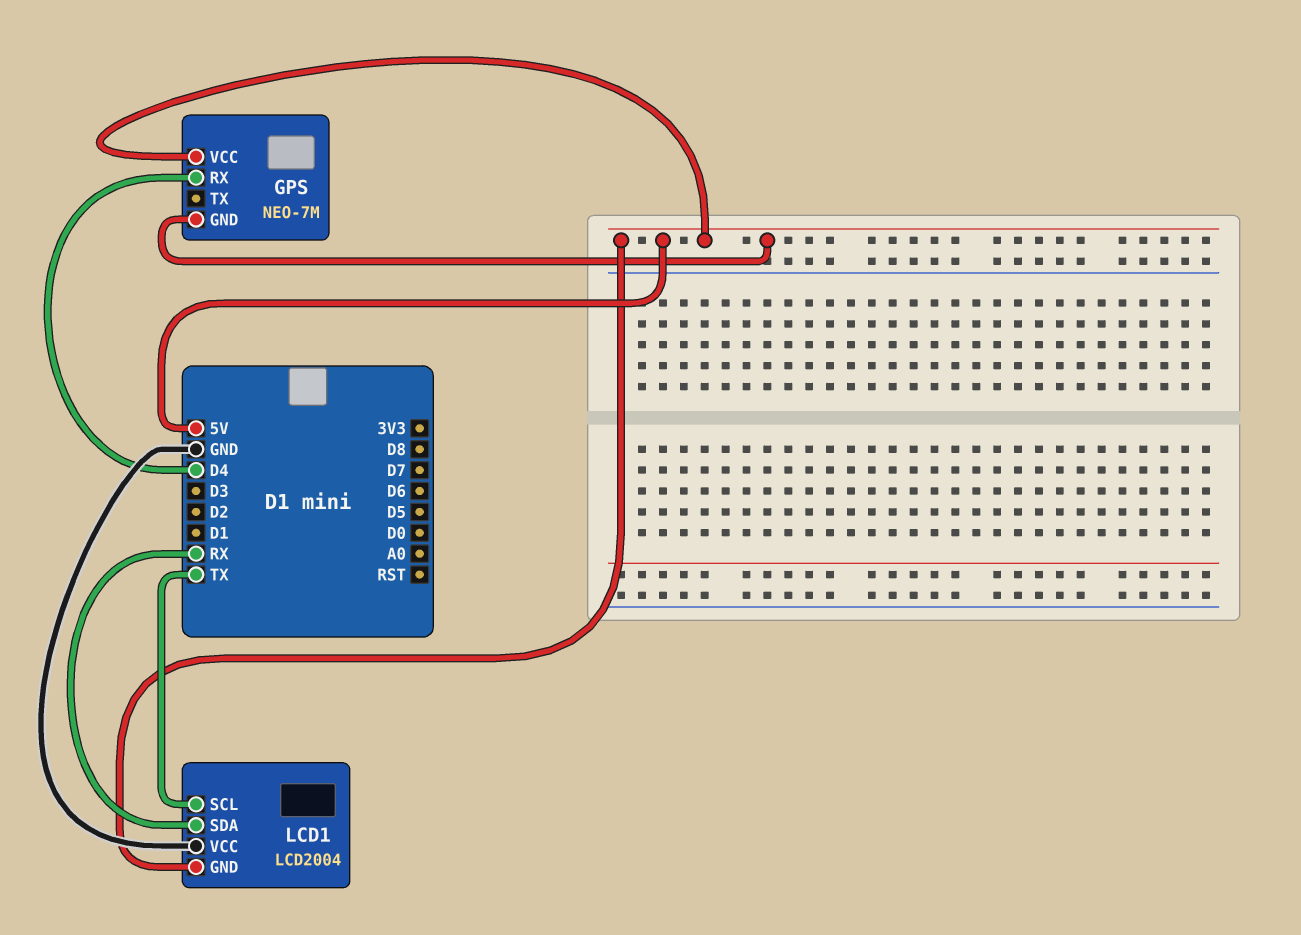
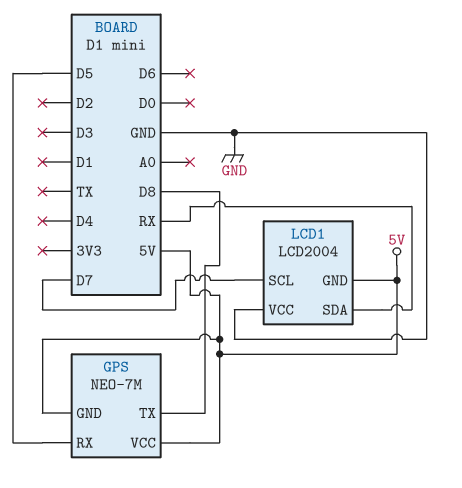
GPS pin RX: D4 -> D5
GPS pin TX: none -> D8
LCD1 pin SCL: TX -> D7

